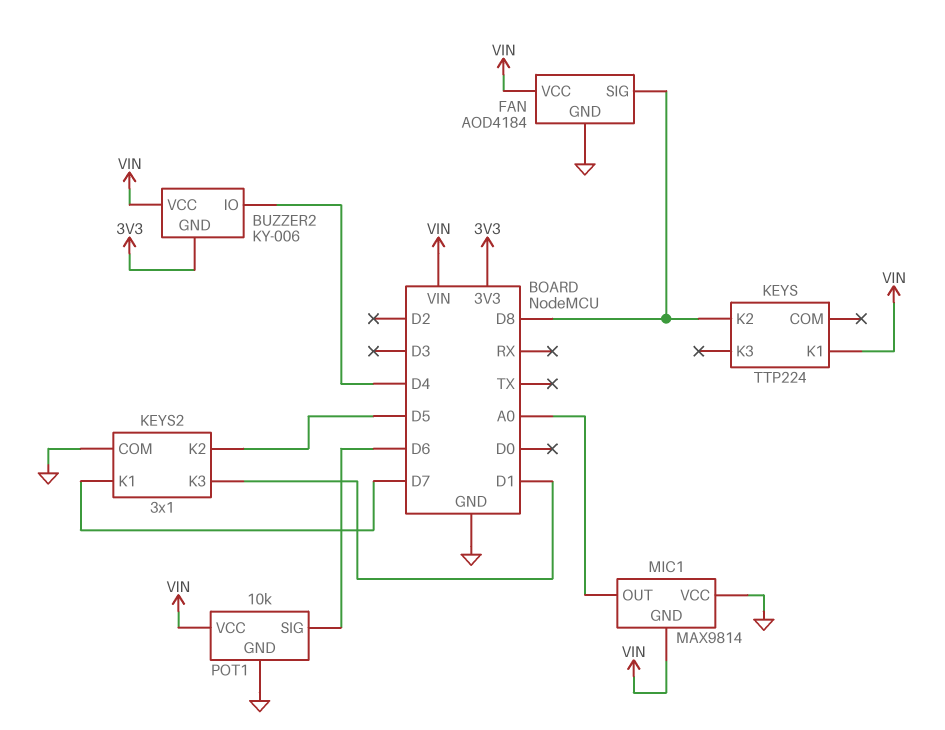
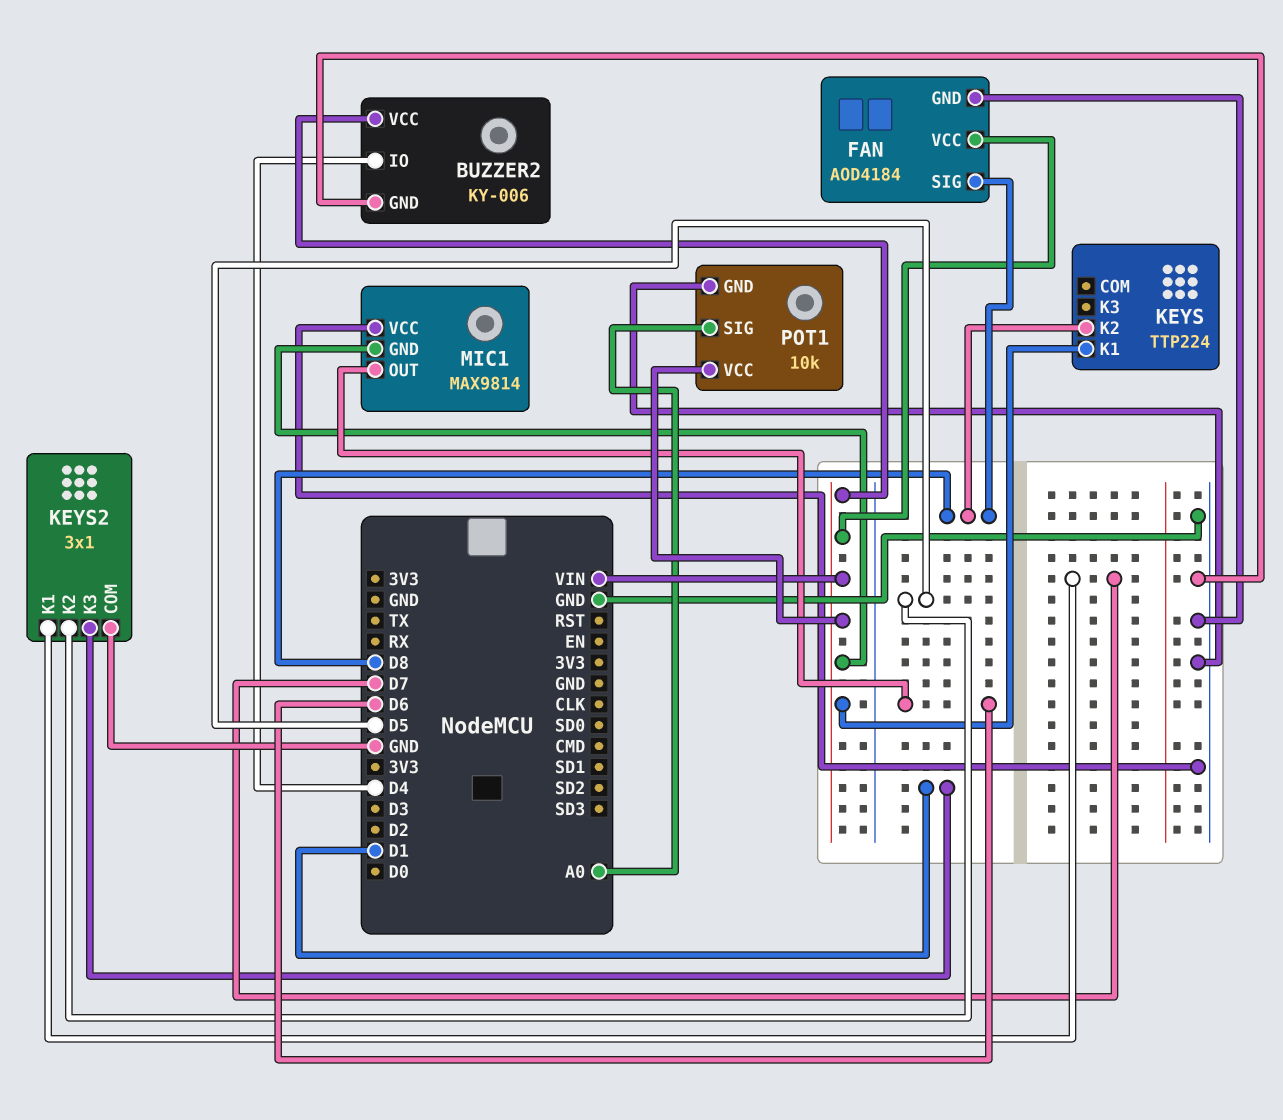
BUZZER2 pin GND: 3V3 -> GND
MIC1 pin OUT: A0 -> D6
POT1 pin SIG: D6 -> A0

